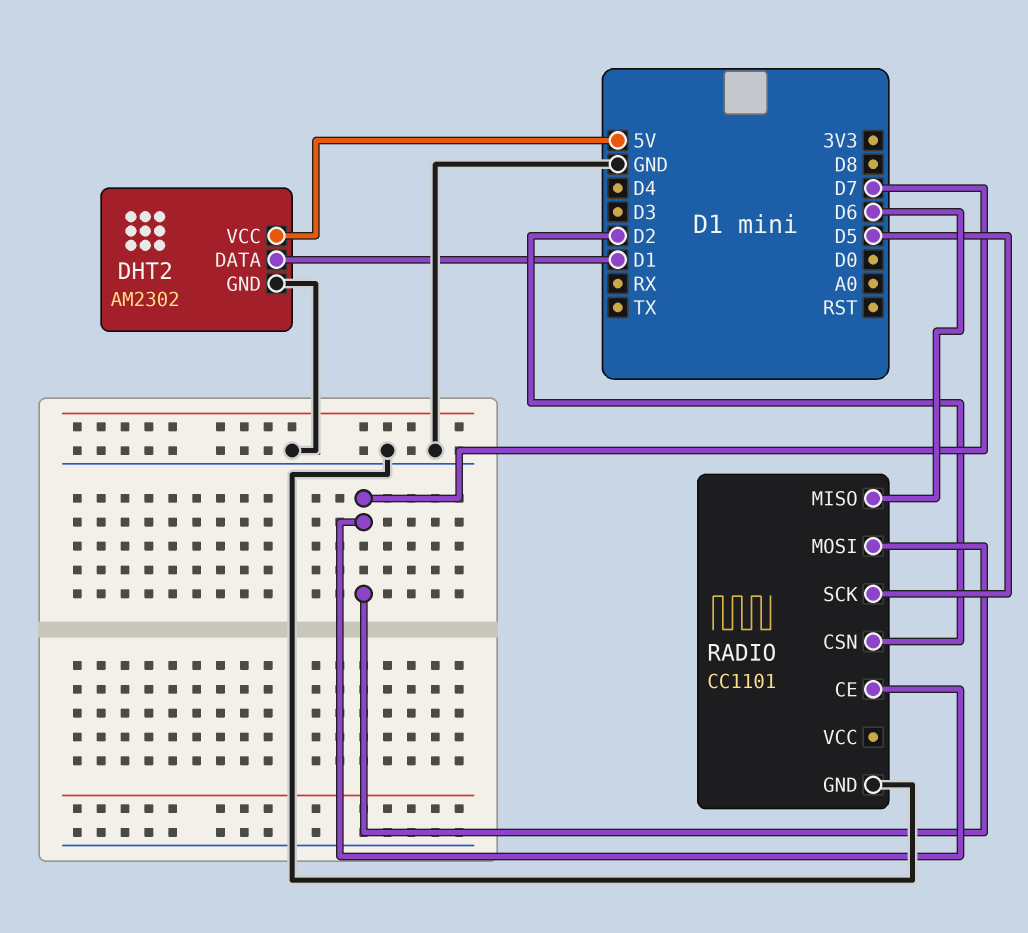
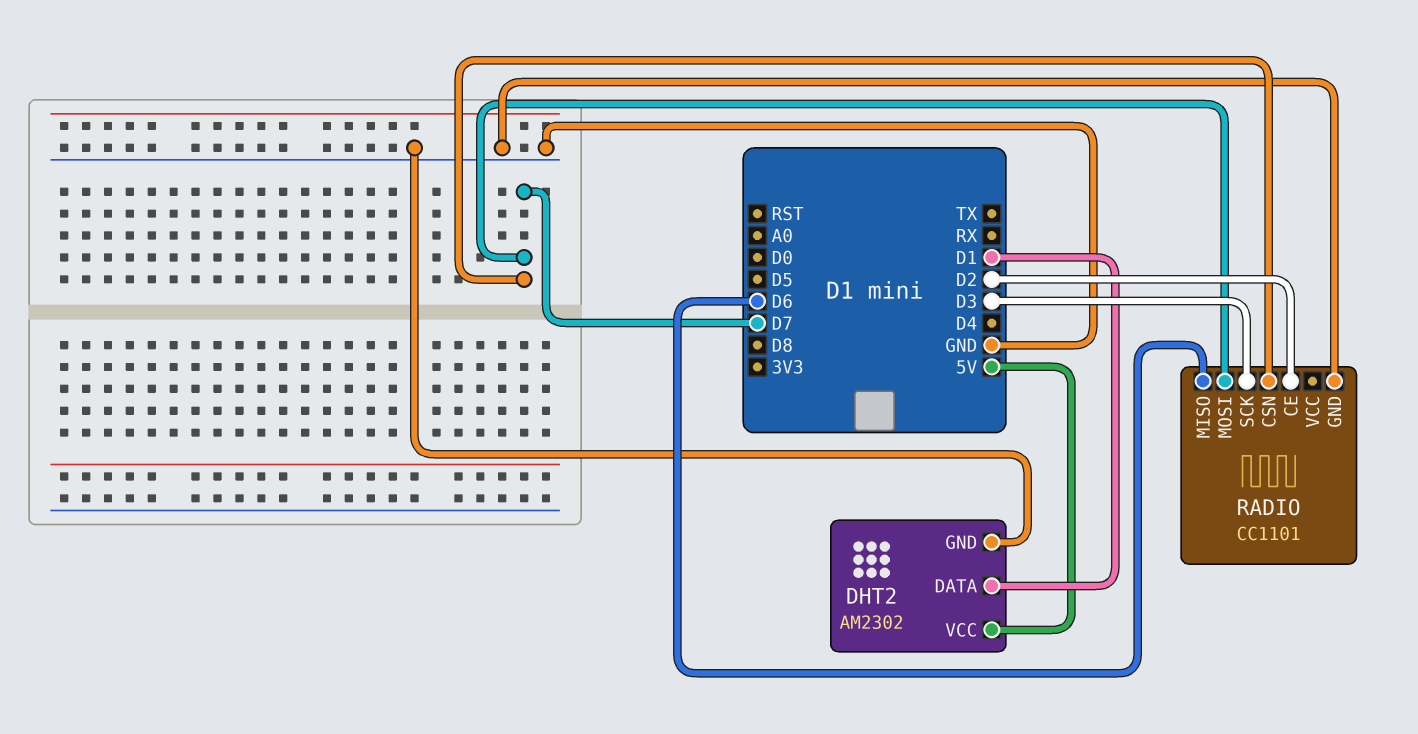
RADIO pin CE: D7 -> D2
RADIO pin CSN: D2 -> D7
RADIO pin SCK: D5 -> D3

